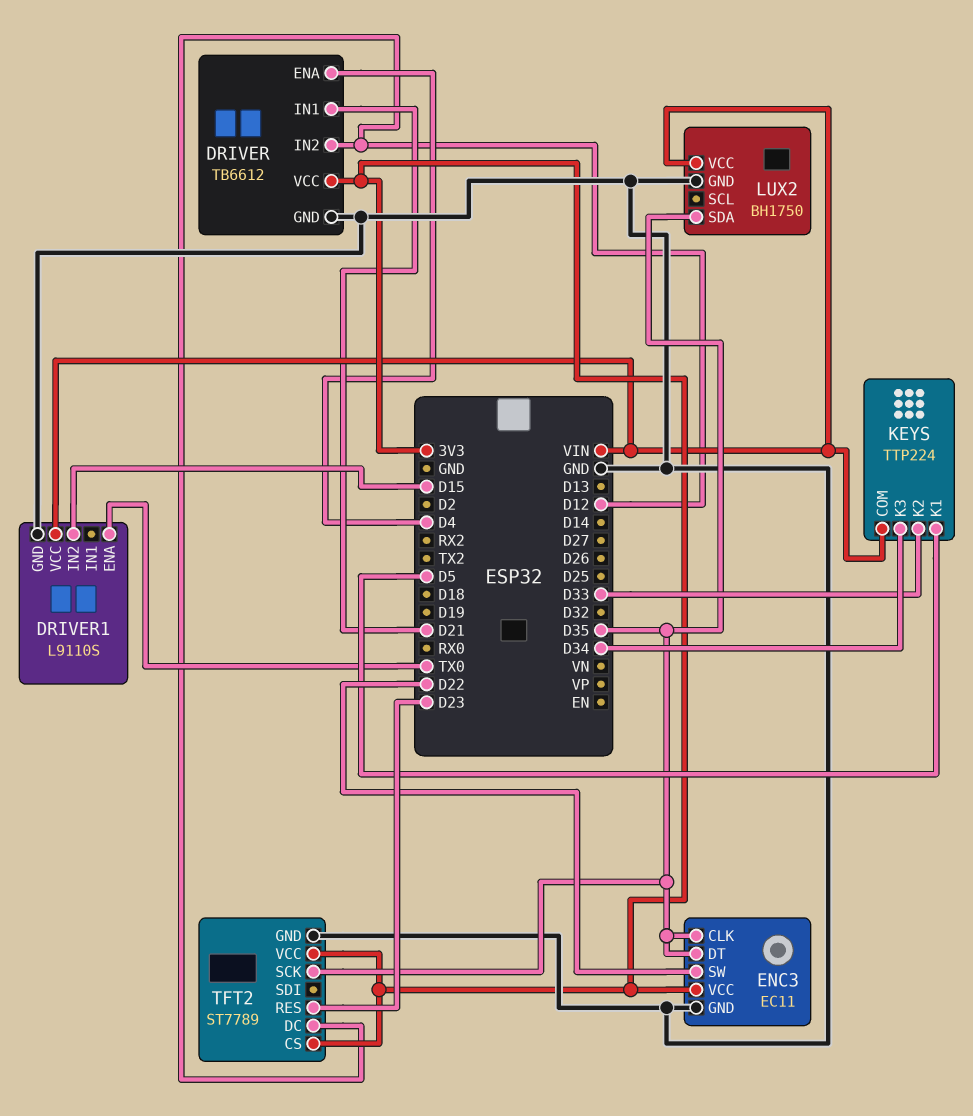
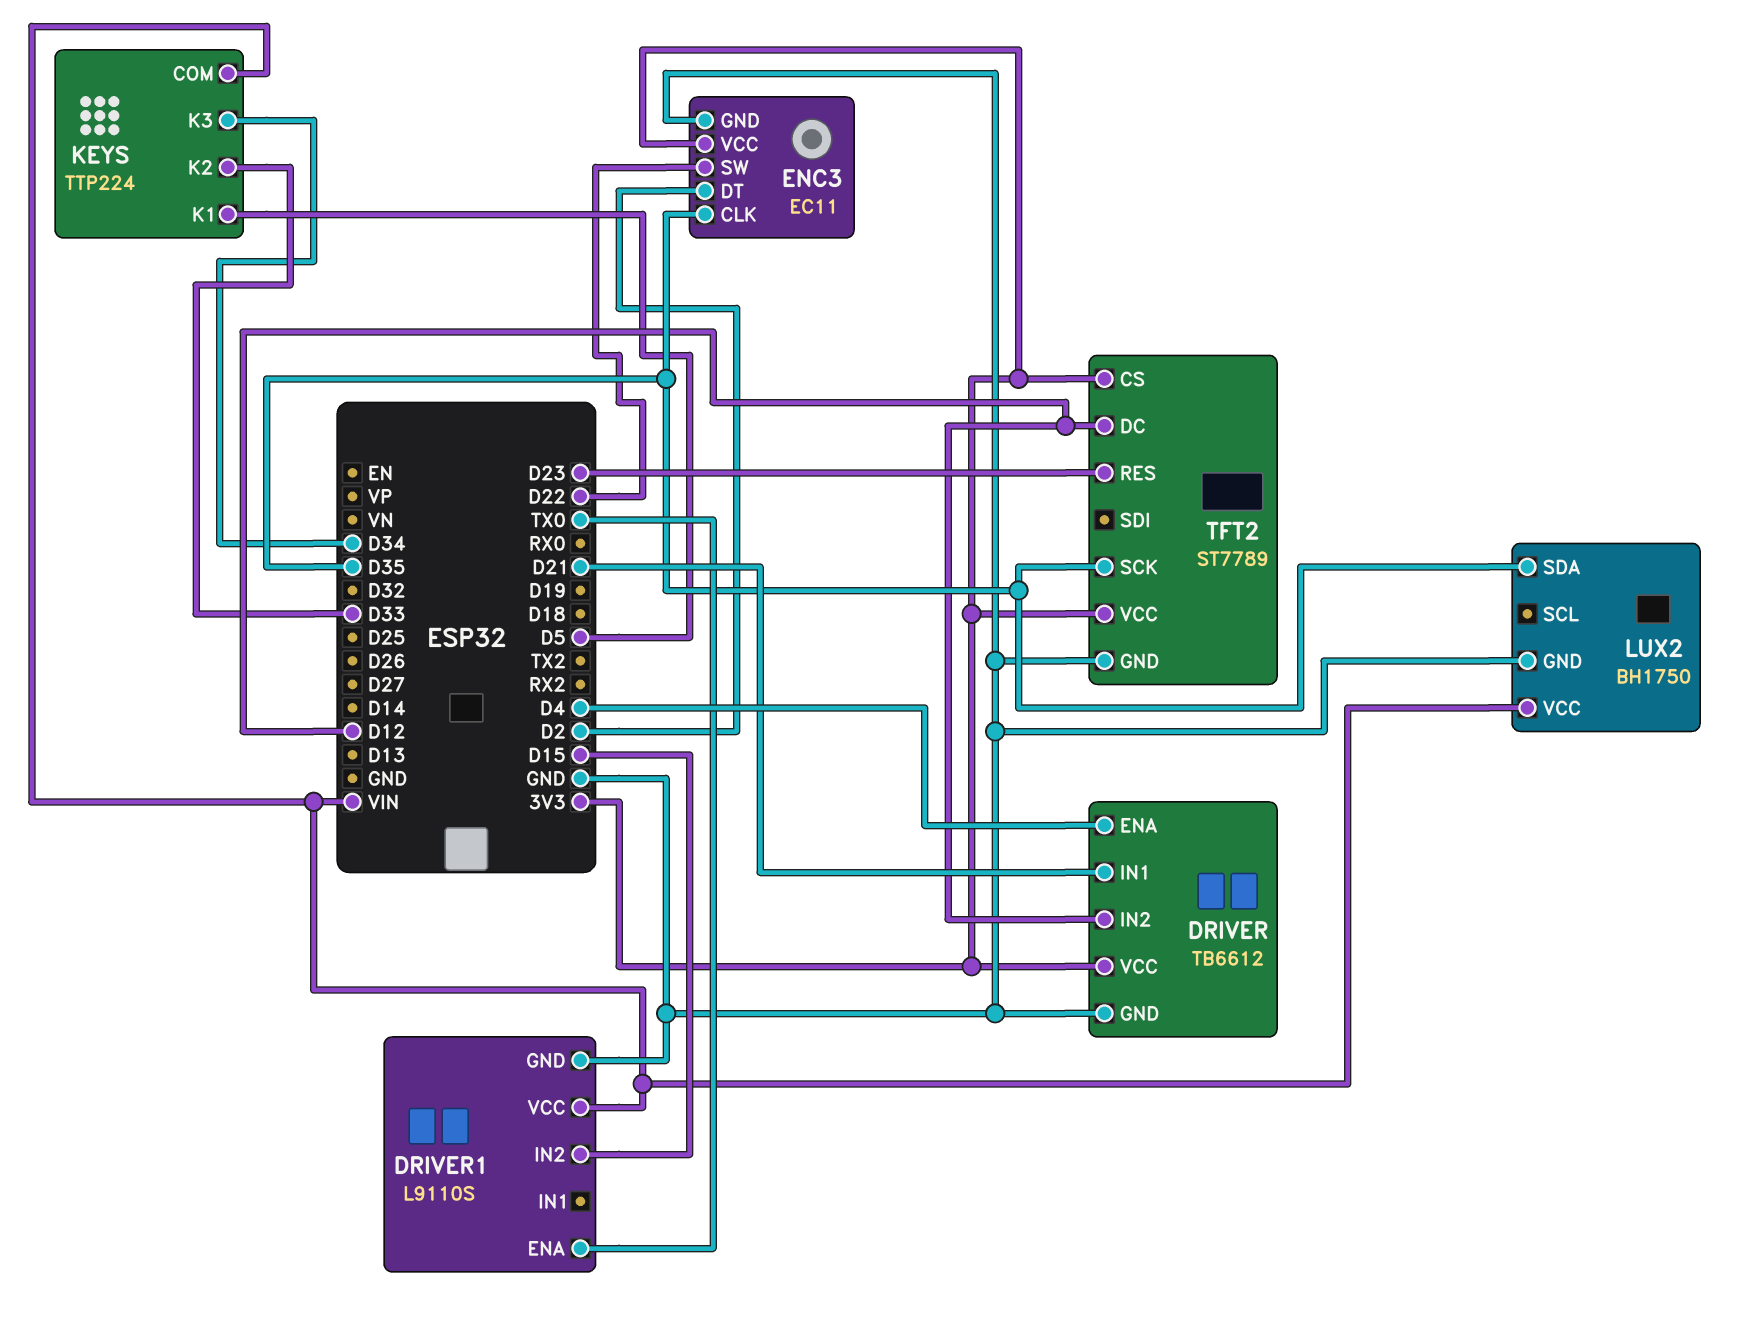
ENC3 pin DT: D35 -> D2

